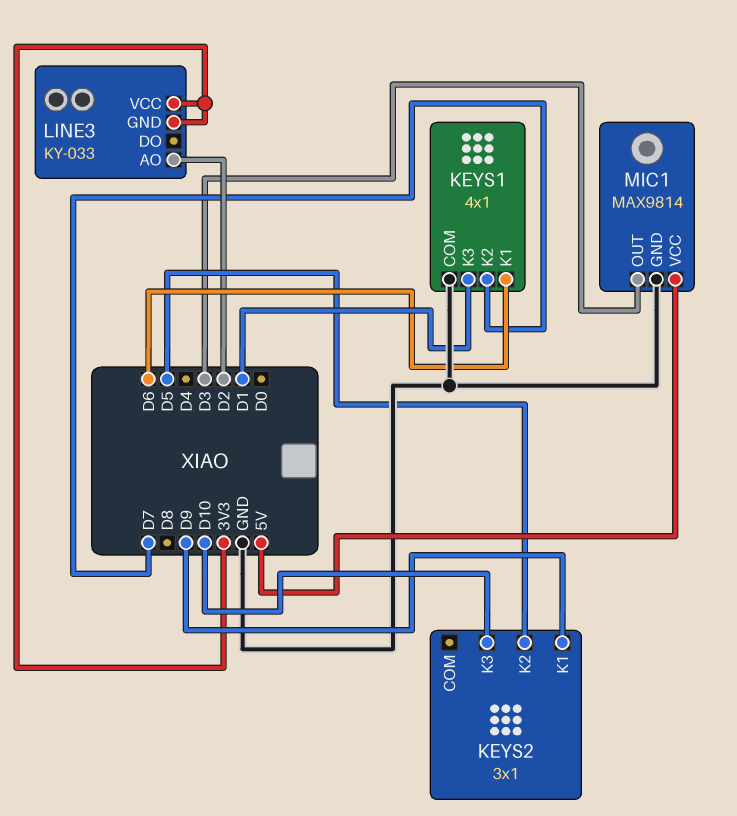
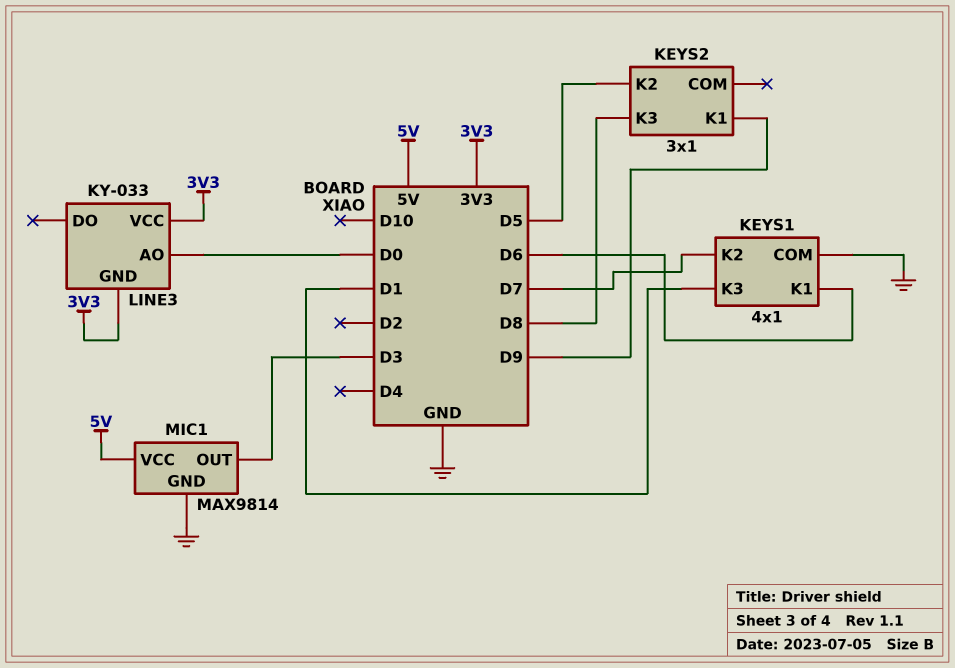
KEYS2 pin K3: D10 -> D8
LINE3 pin AO: D2 -> D0

